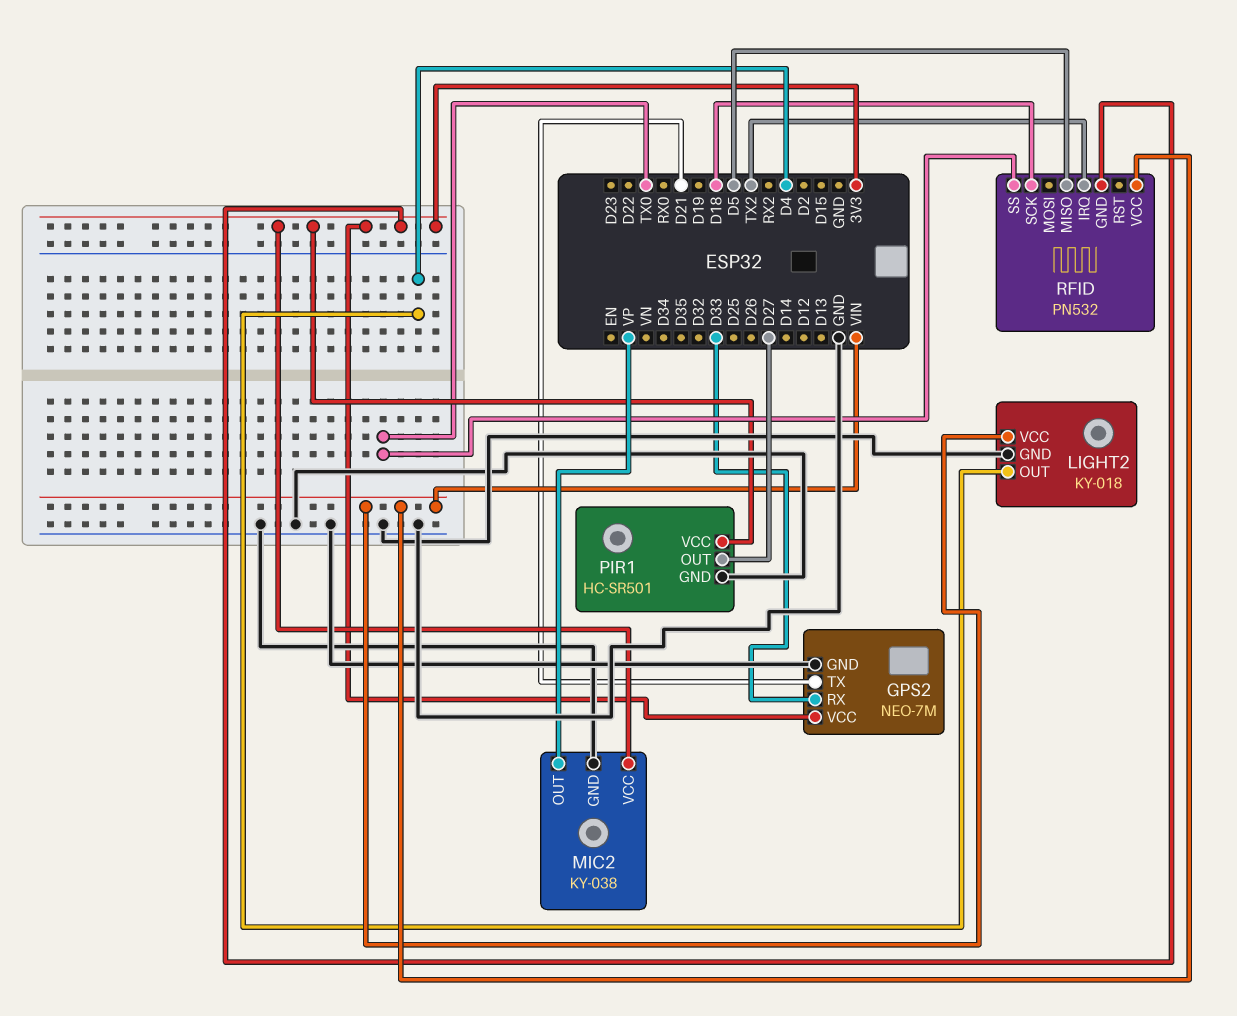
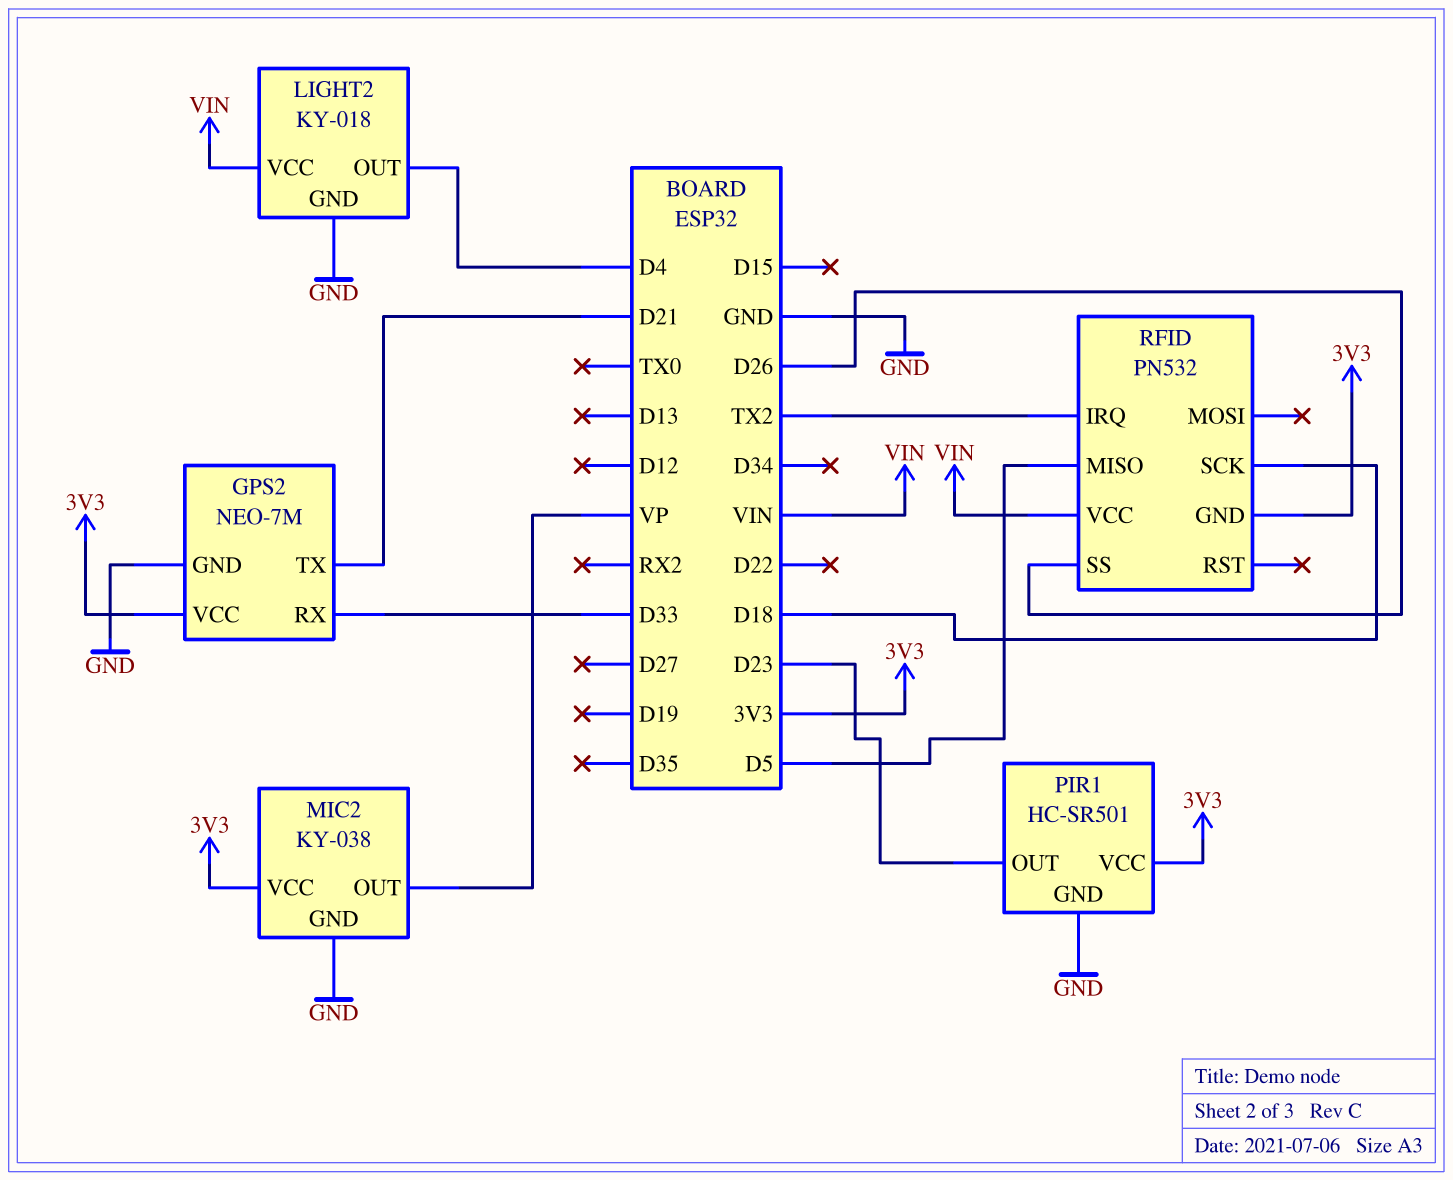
PIR1 pin OUT: D27 -> D23
RFID pin SS: TX0 -> D26

